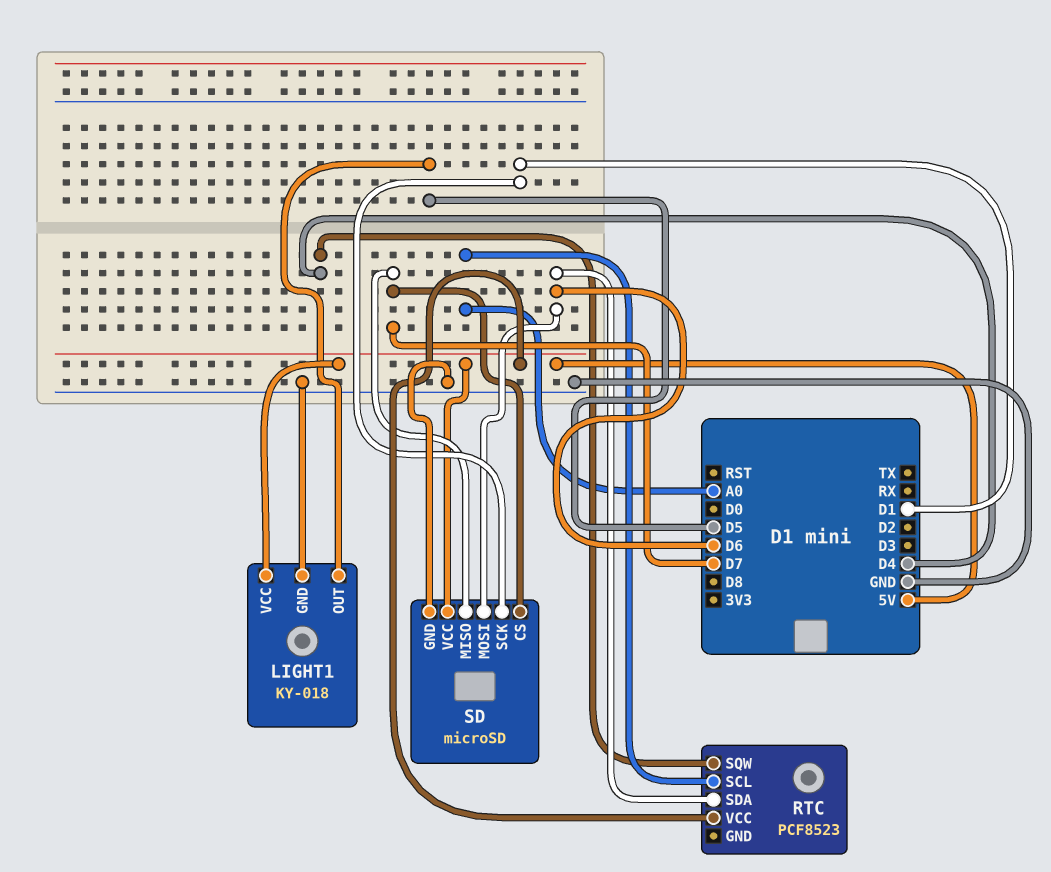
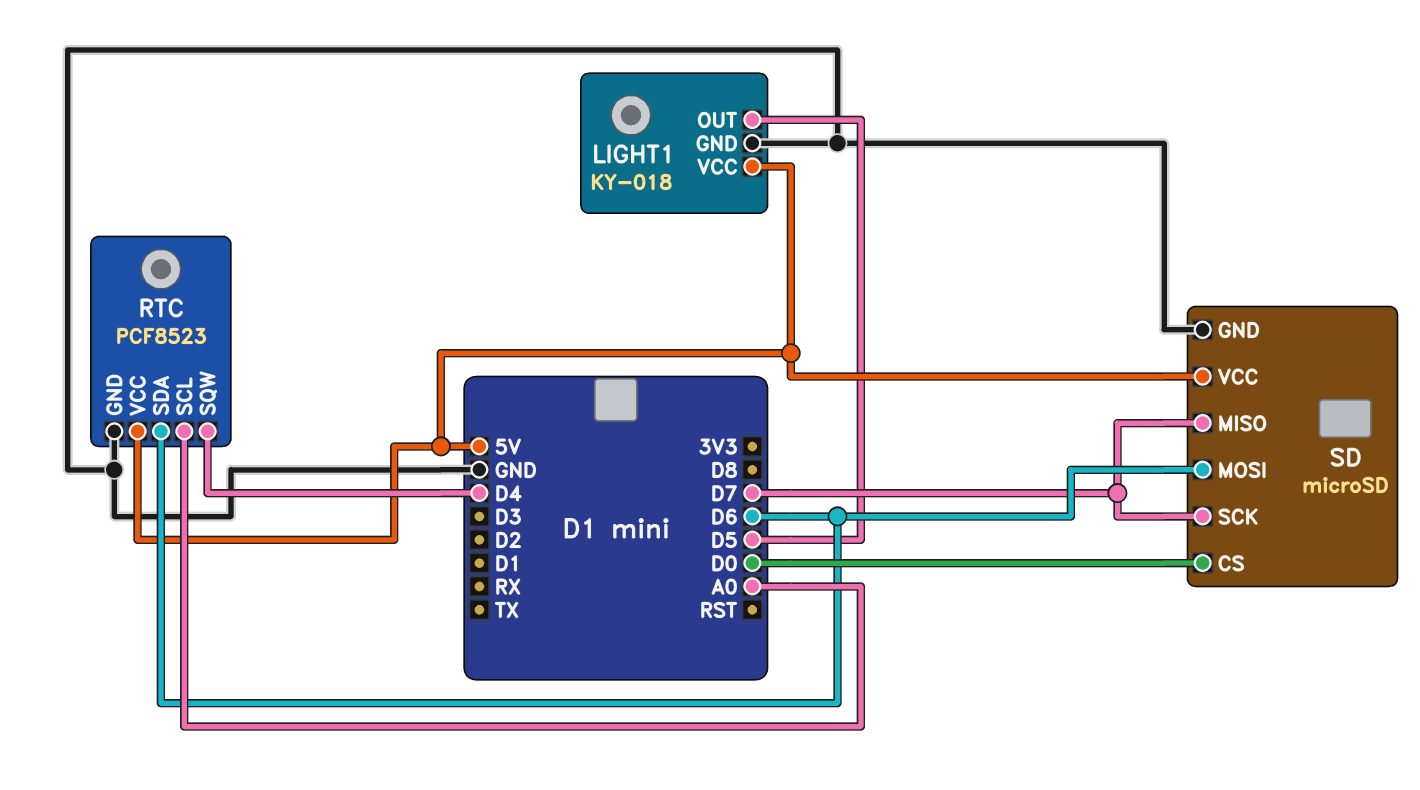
RTC pin GND: none -> GND
SD pin CS: D7 -> D0
SD pin SCK: D1 -> D7

